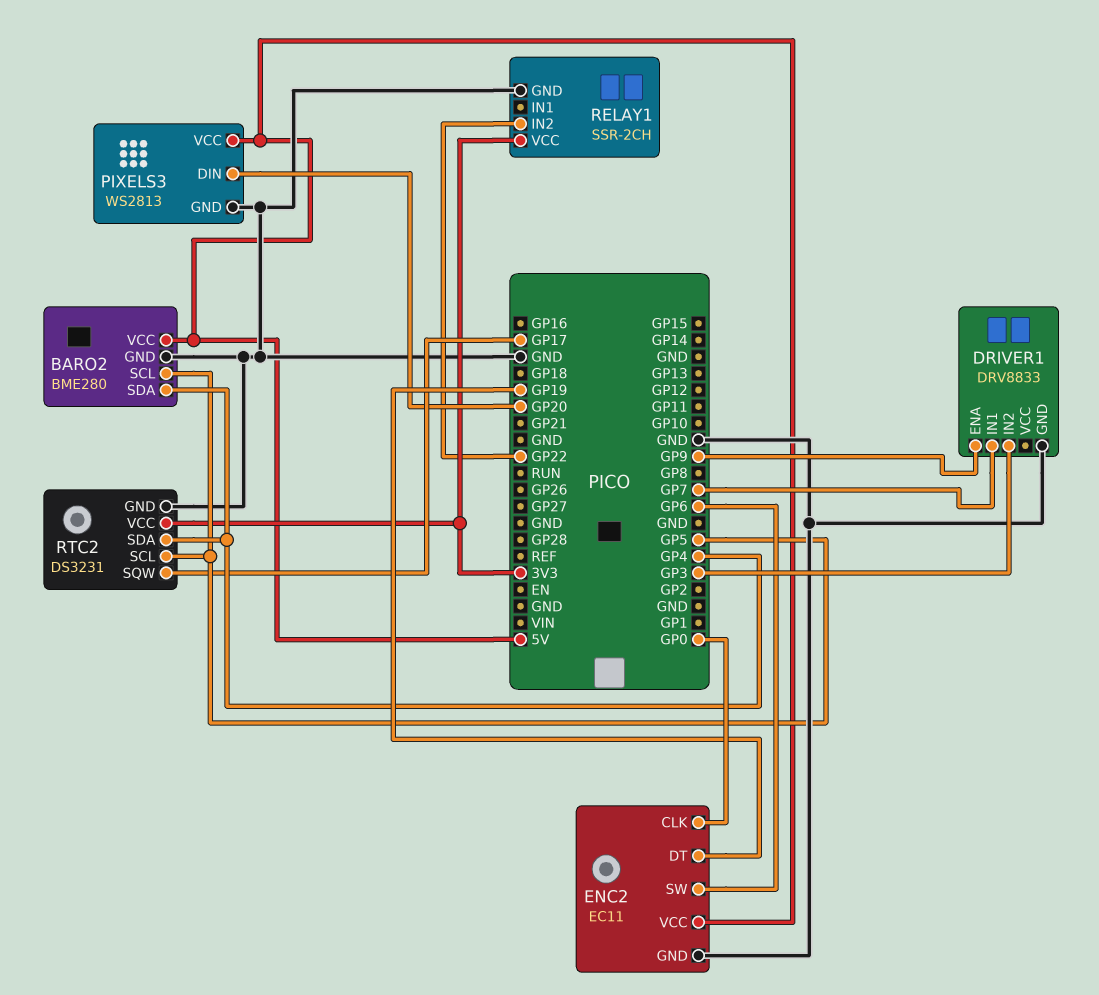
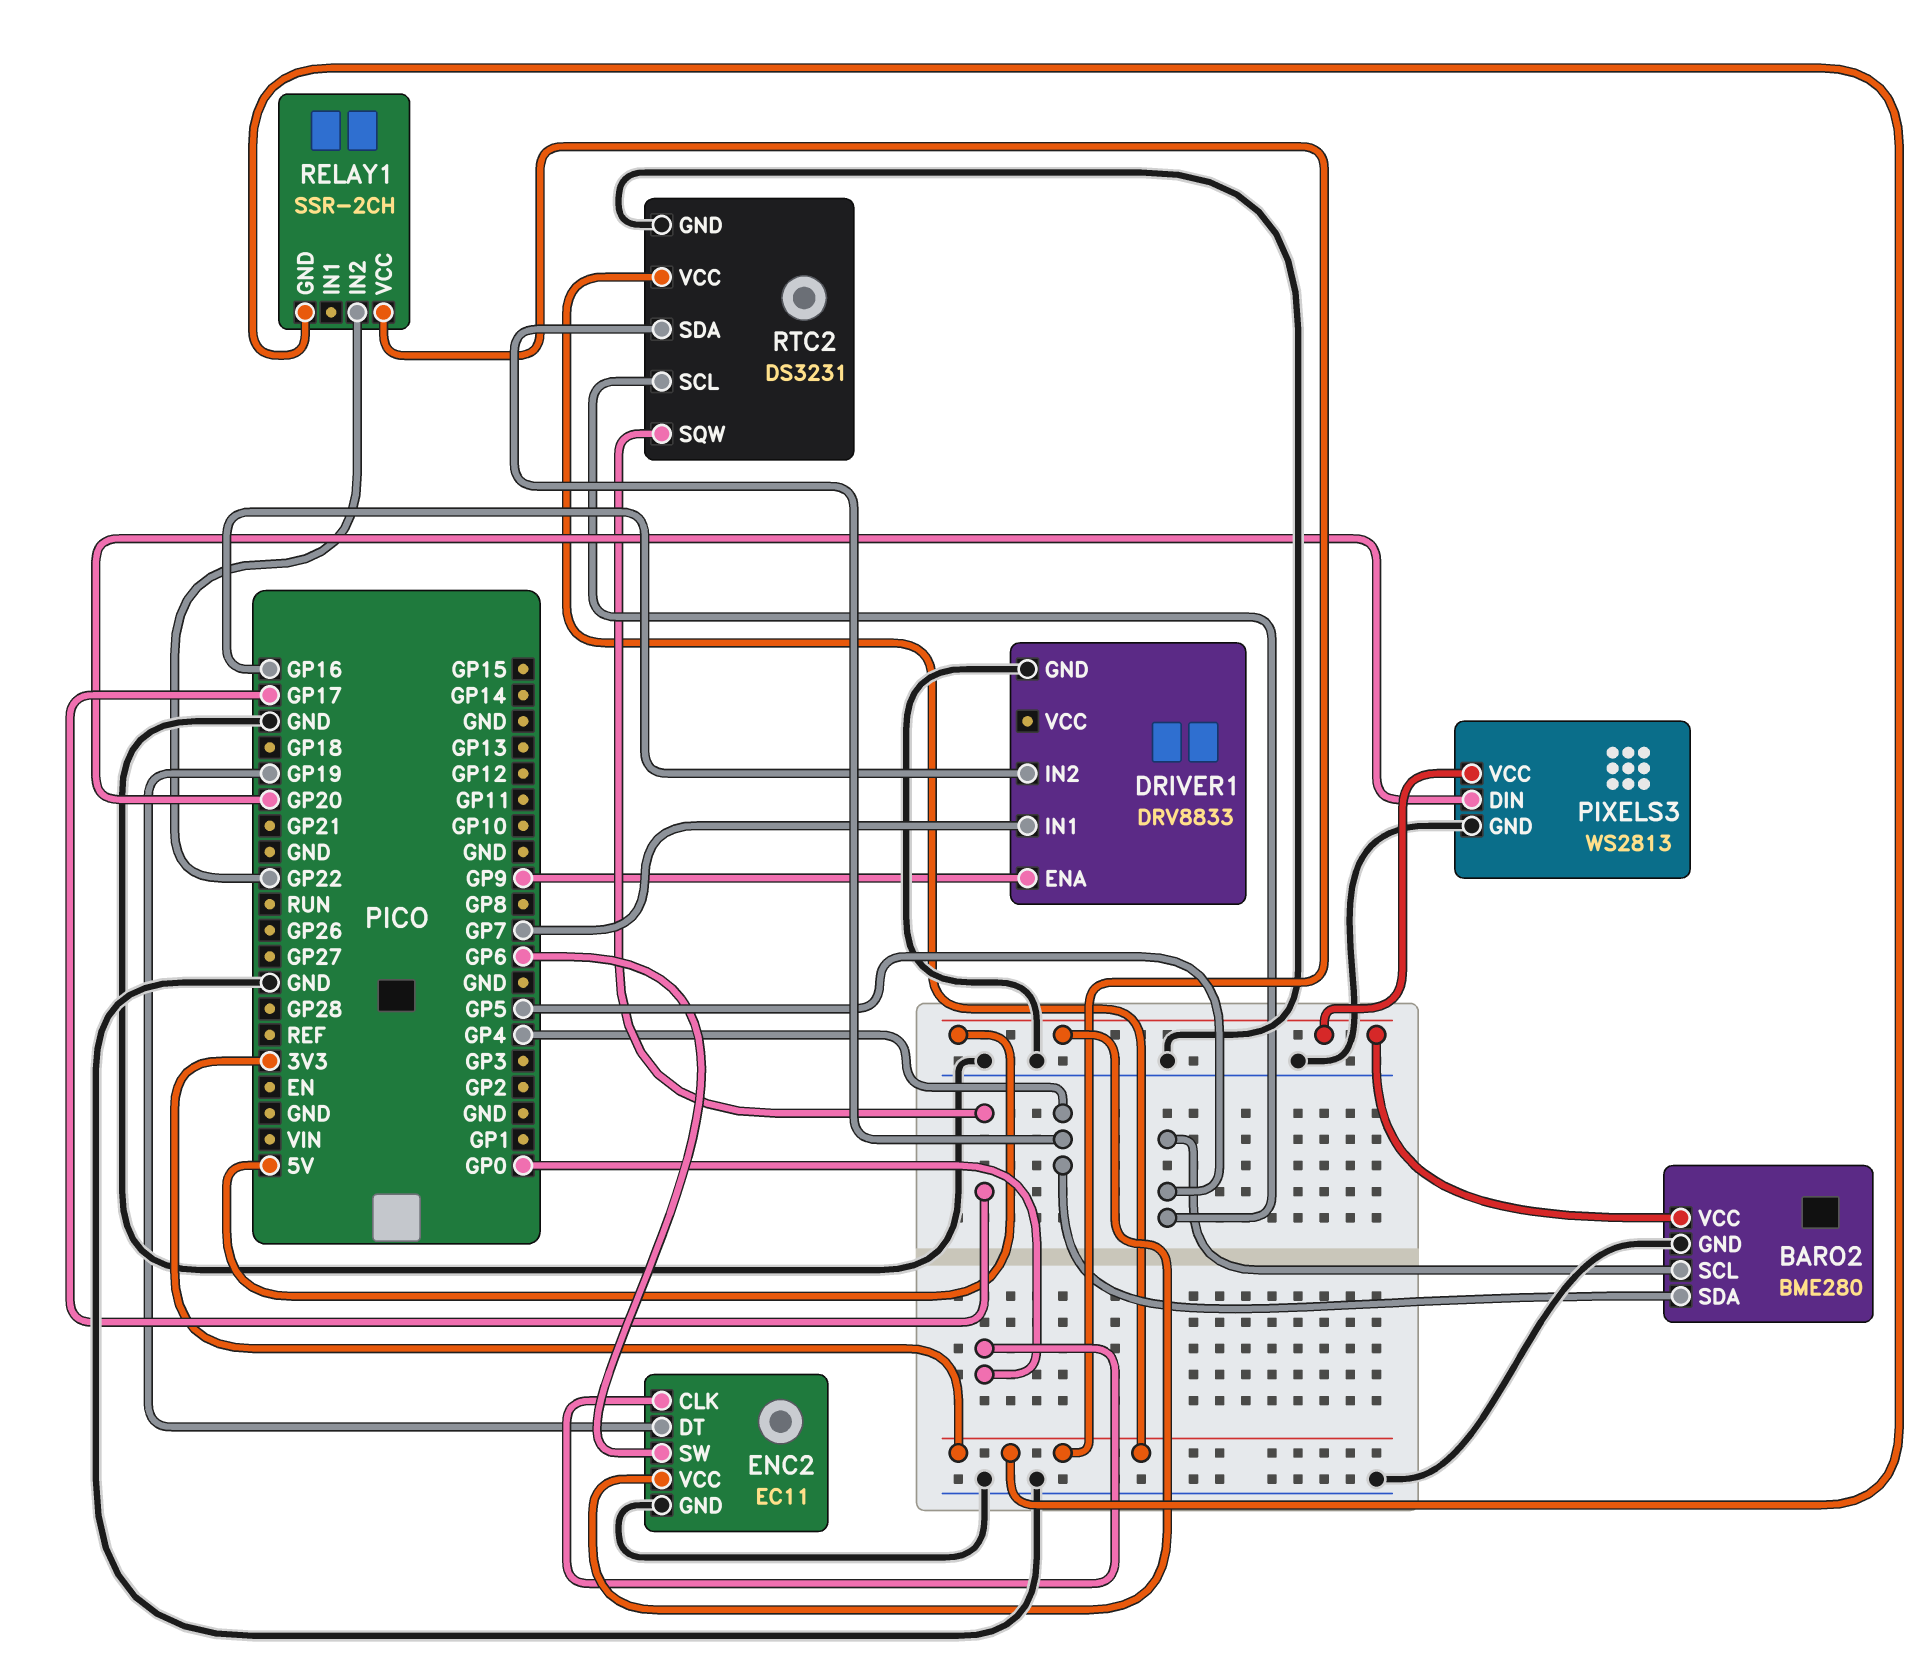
DRIVER1 pin IN2: GP3 -> GP16
RELAY1 pin GND: GND -> 3V3

